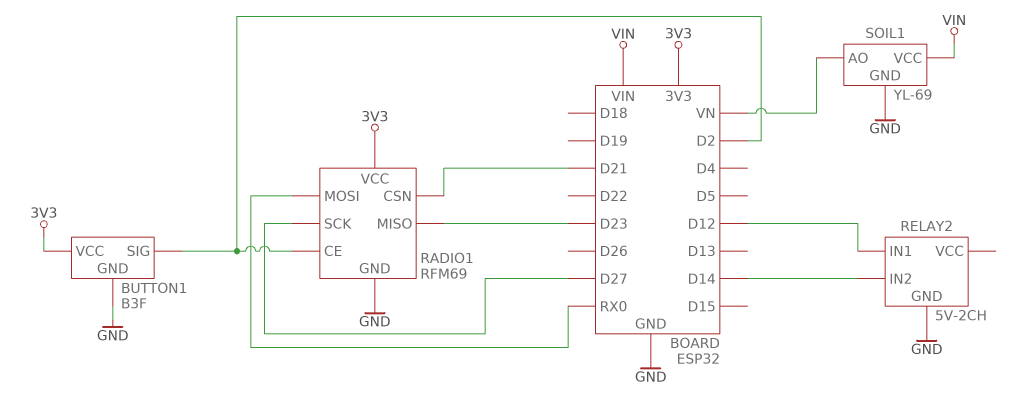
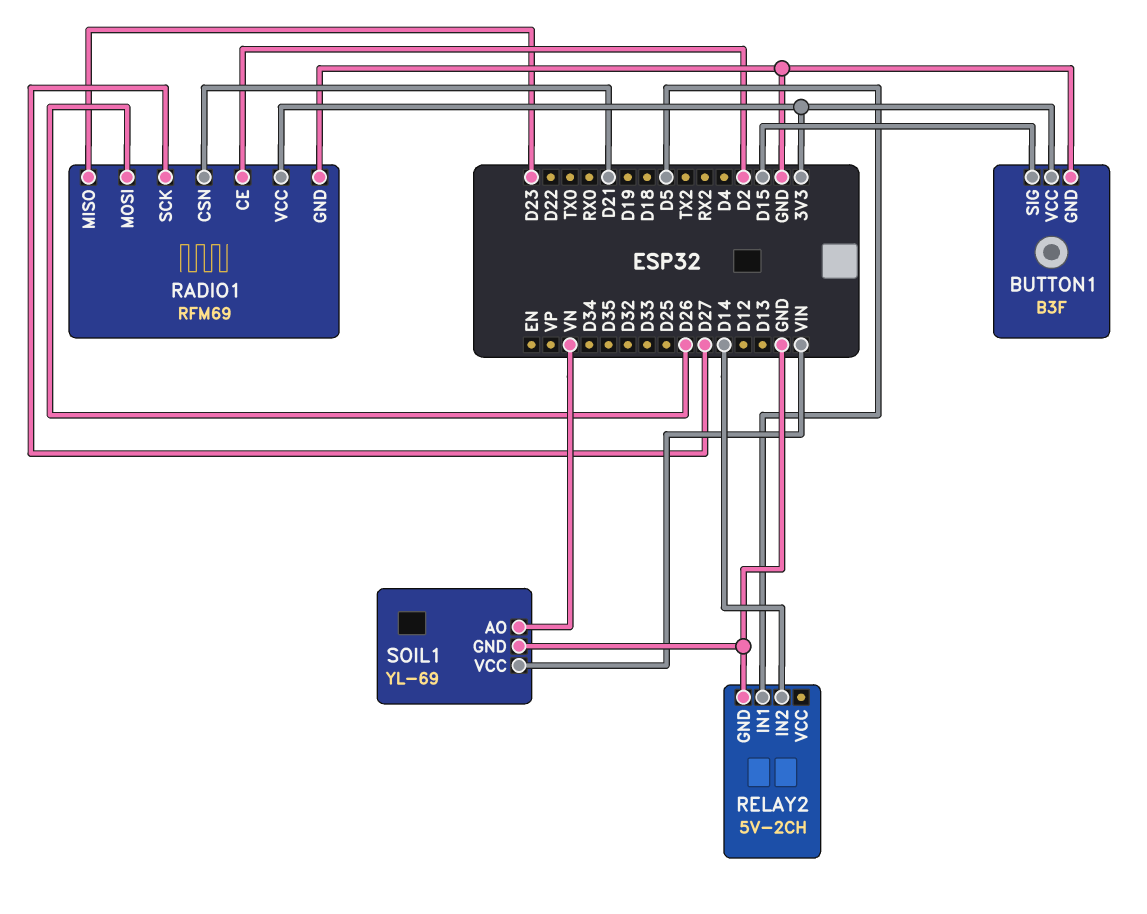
BUTTON1 pin SIG: D2 -> D15
RADIO1 pin MOSI: RX0 -> D26
RELAY2 pin IN1: D12 -> D5

